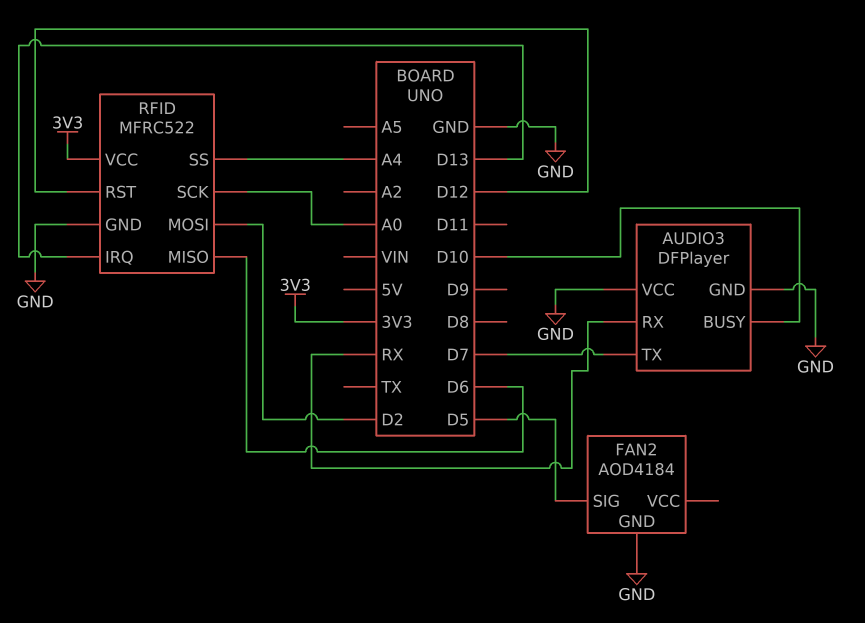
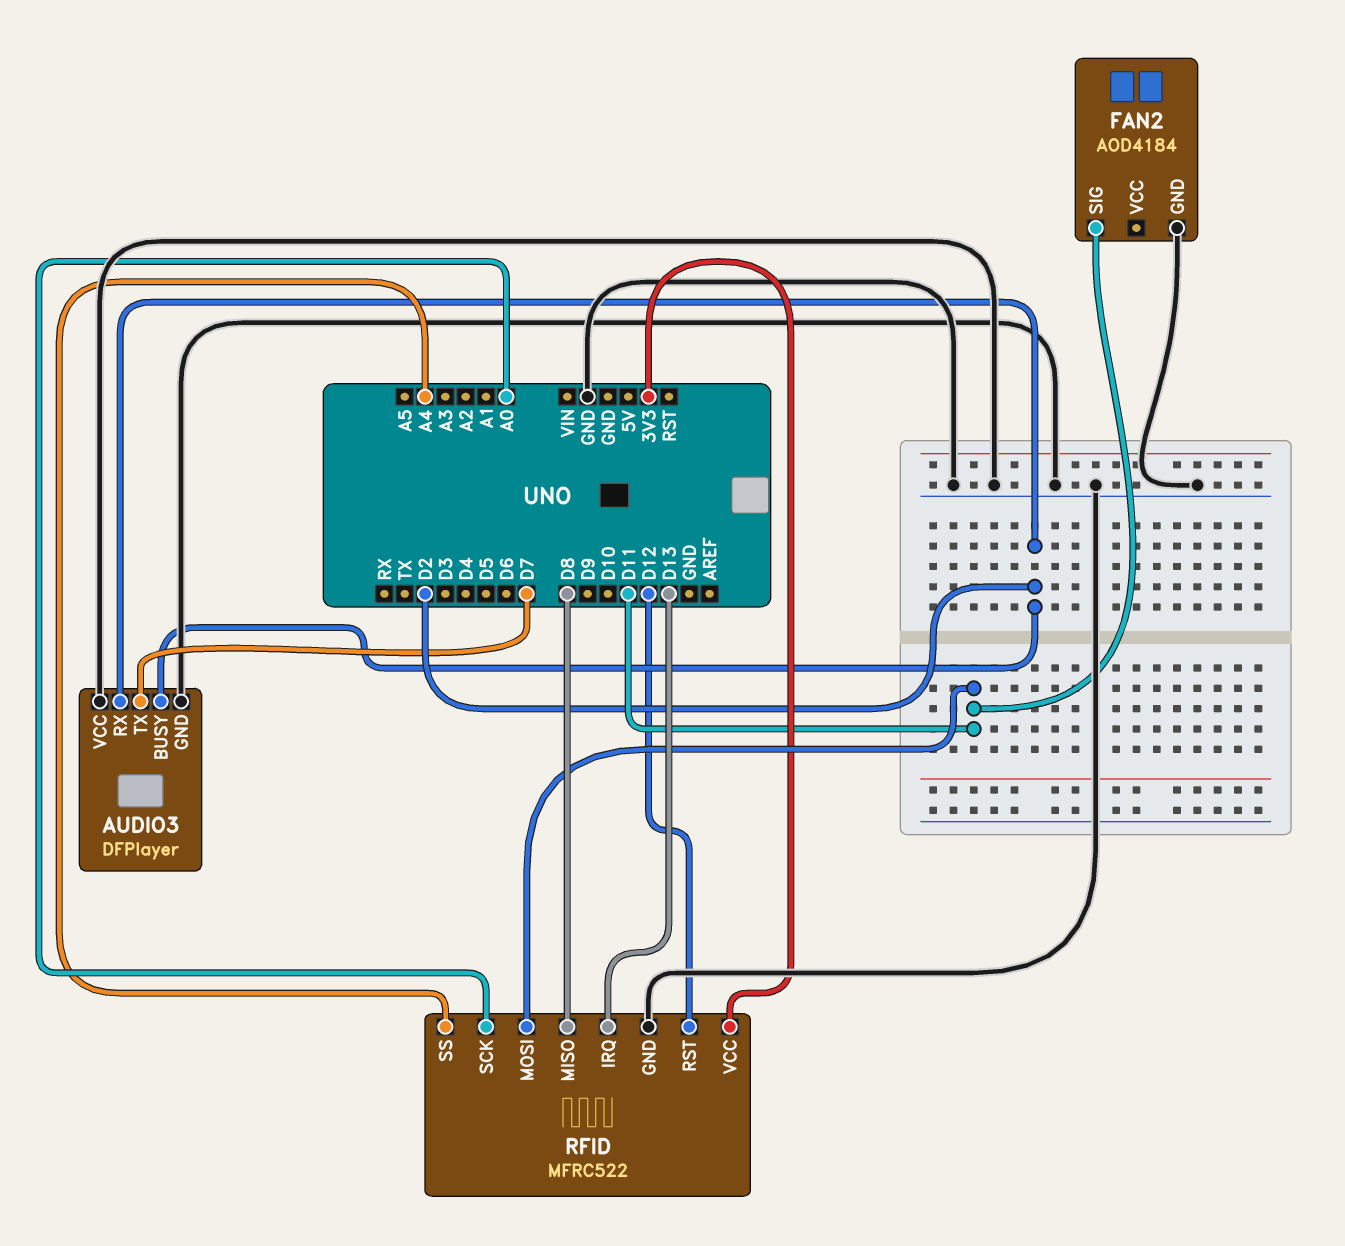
AUDIO3 pin BUSY: D10 -> D2
AUDIO3 pin RX: RX -> D2
FAN2 pin SIG: D5 -> D11
RFID pin MISO: D6 -> D8
RFID pin MOSI: D2 -> D11

